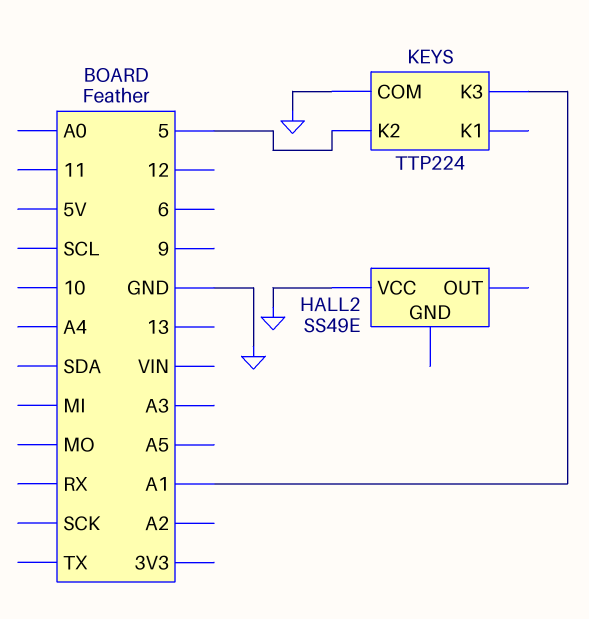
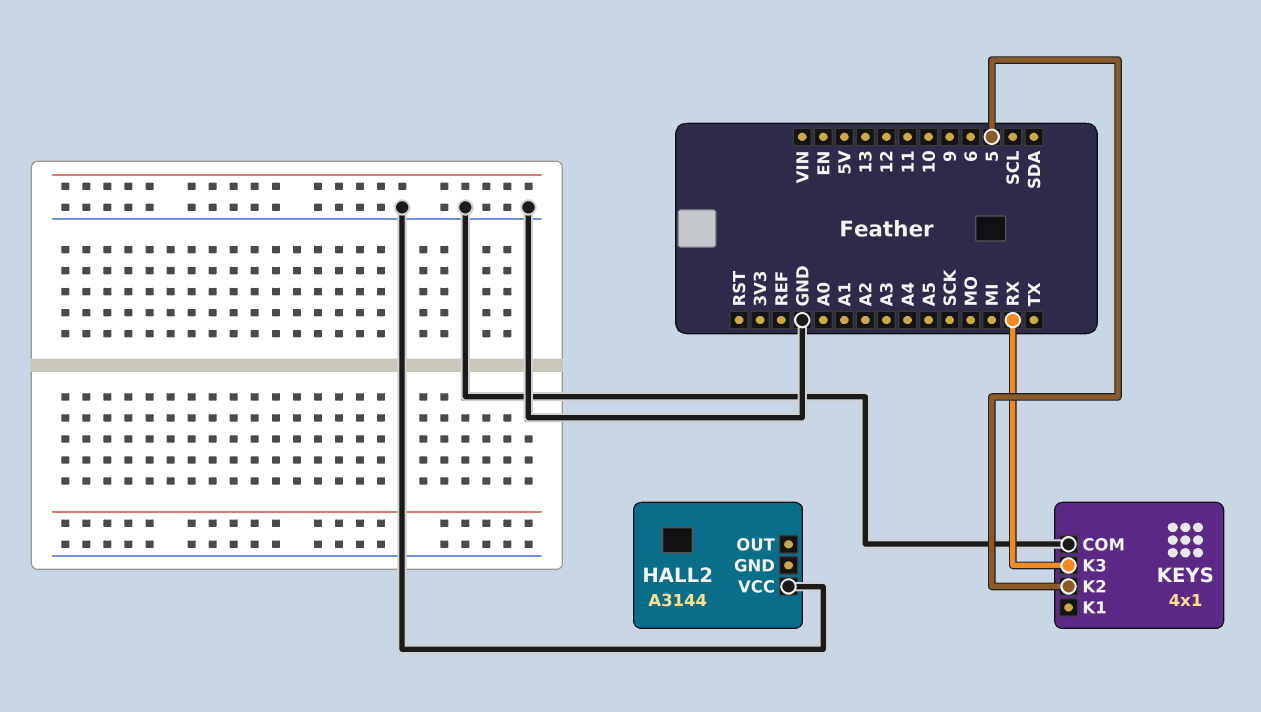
HALL2: SS49E -> A3144
KEYS: TTP224 -> 4x1
KEYS pin K3: A1 -> RX

